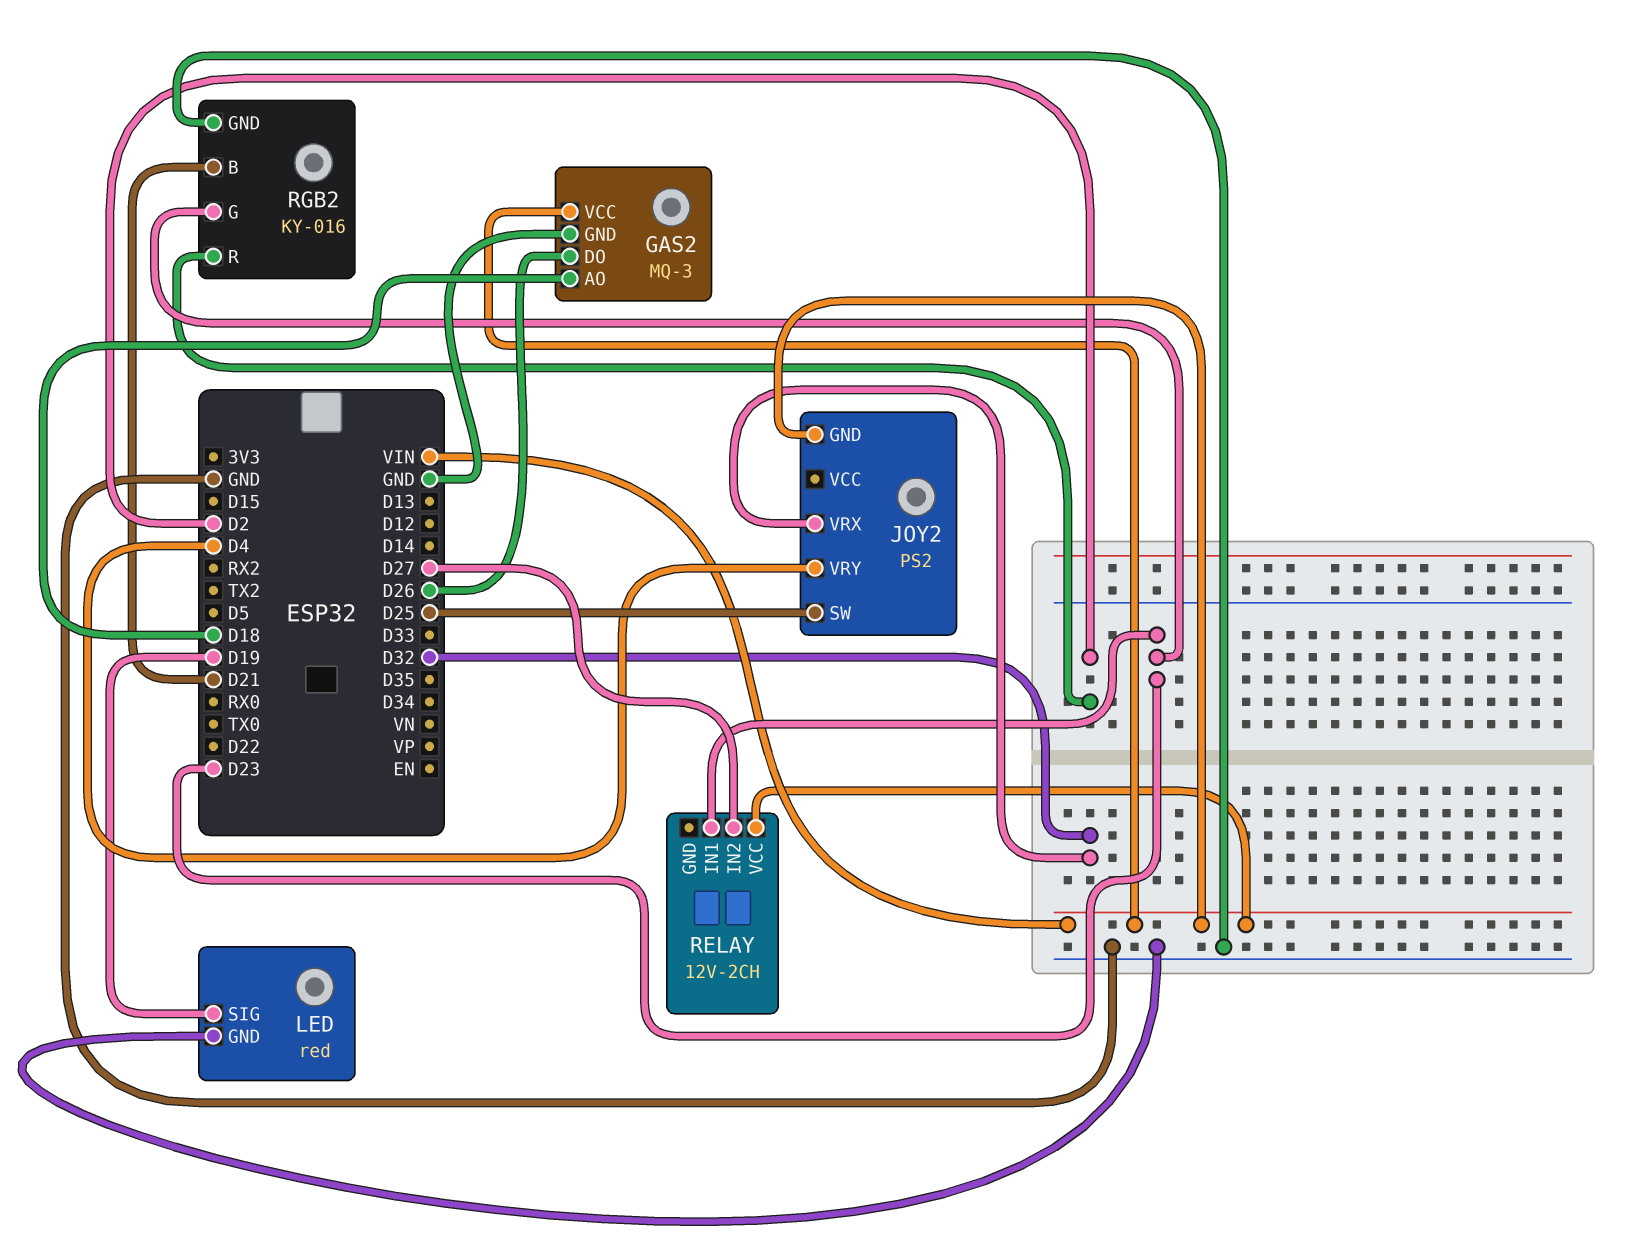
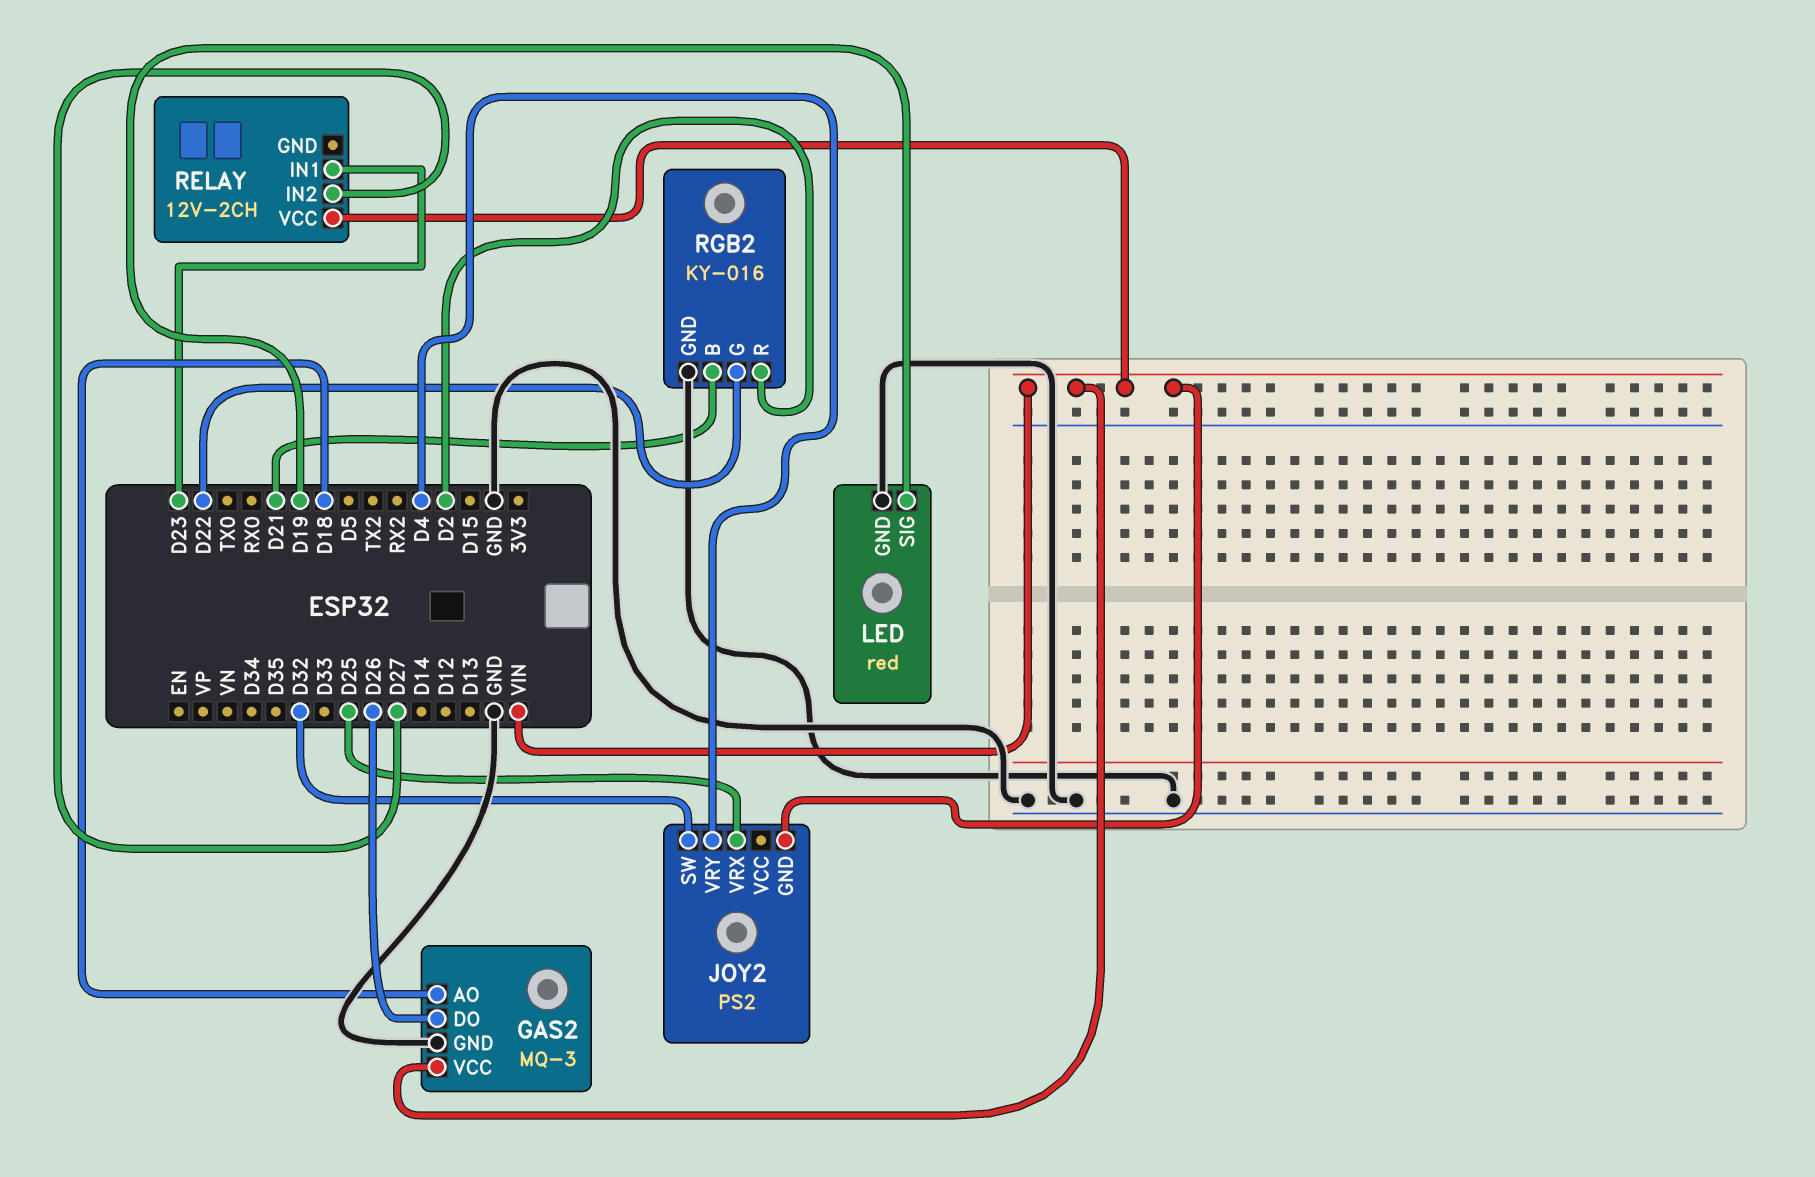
JOY2 pin SW: D25 -> D32
JOY2 pin VRX: D32 -> D25
RGB2 pin G: D23 -> D22

